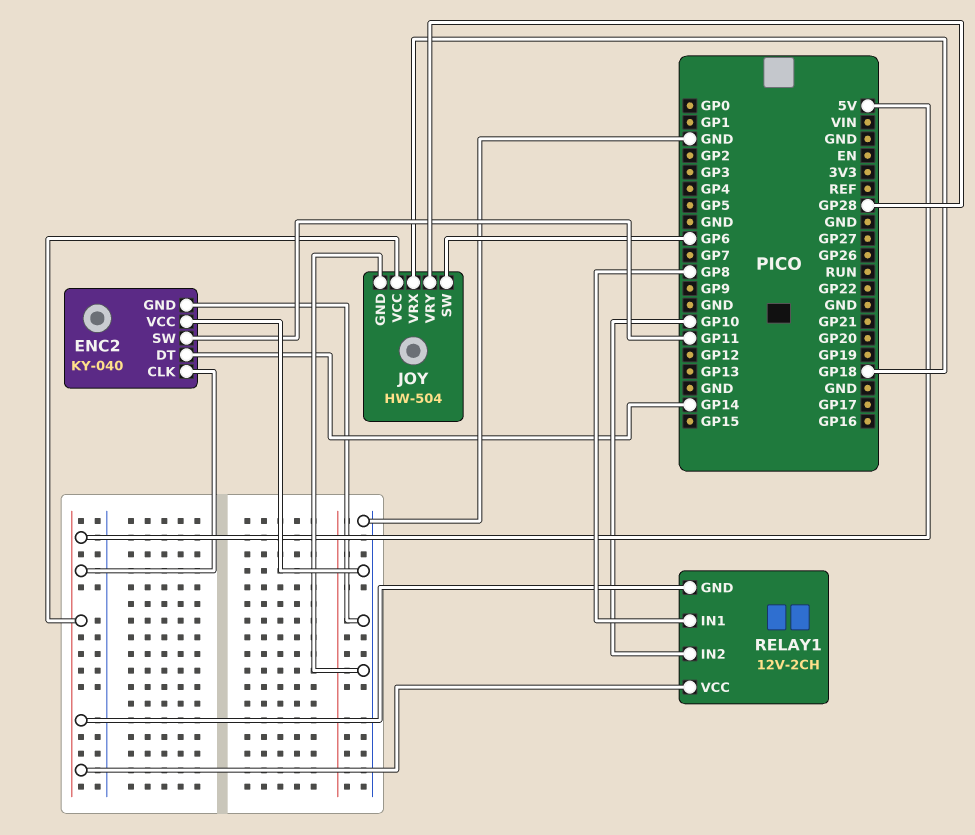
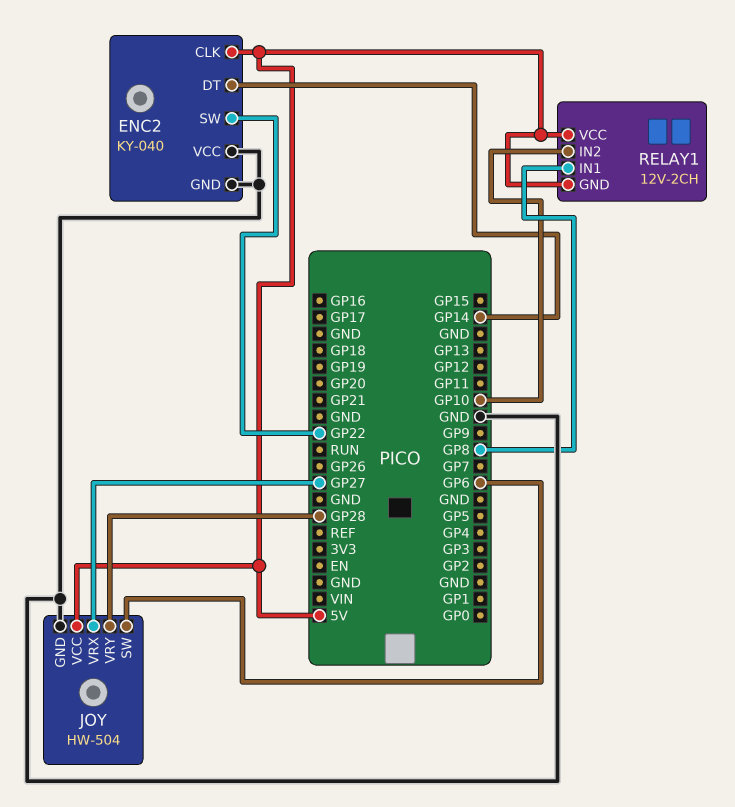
ENC2 pin SW: GP11 -> GP22
JOY pin VRX: GP18 -> GP27

